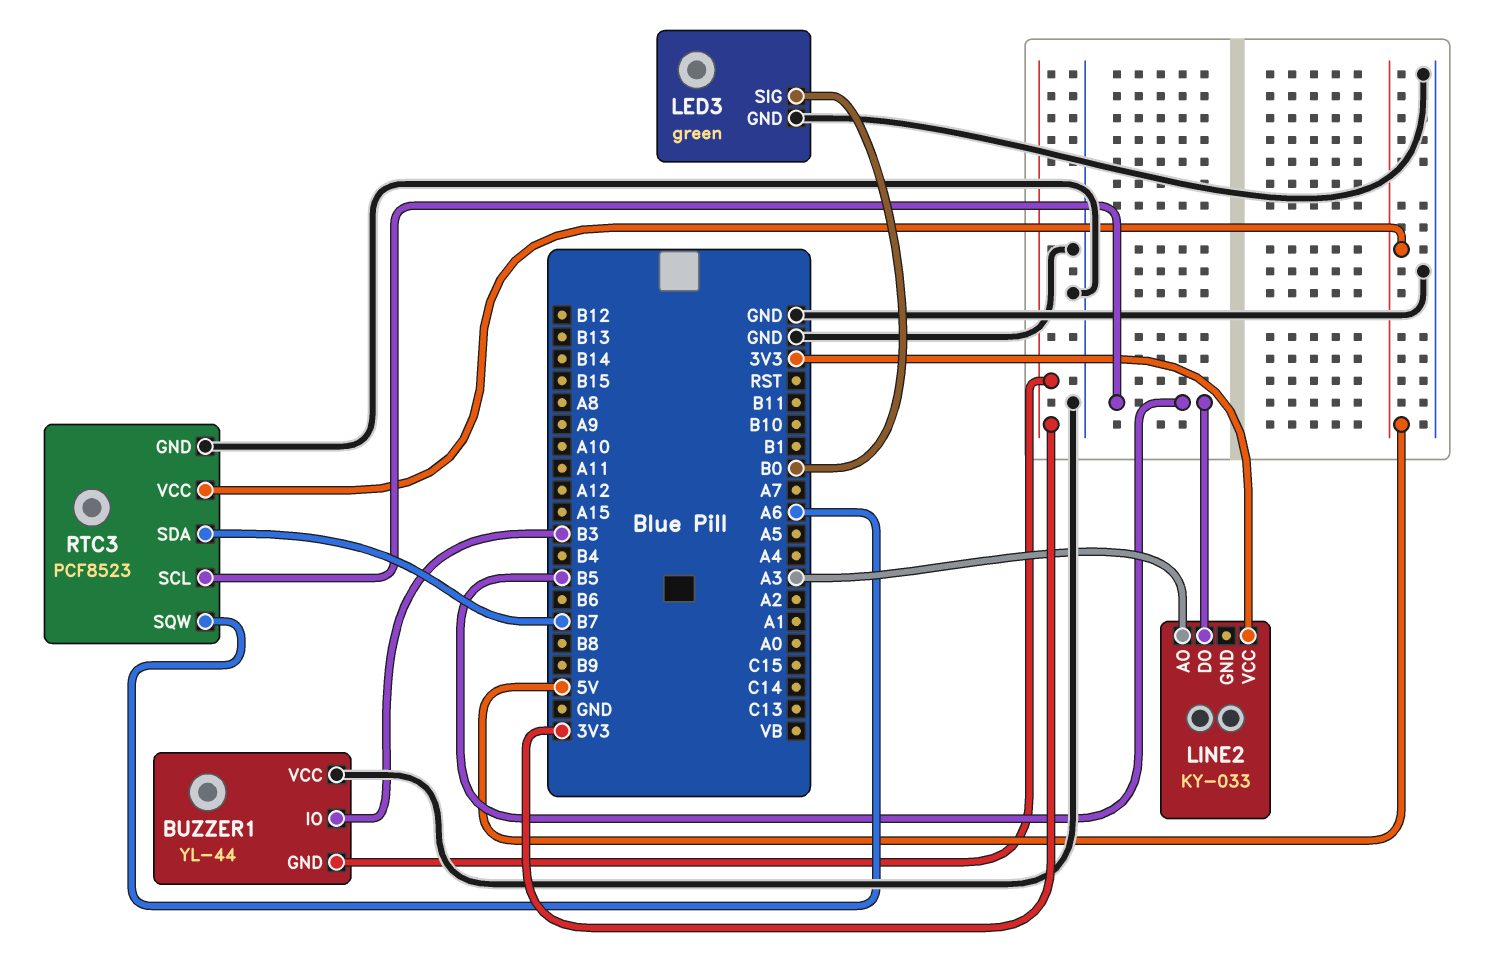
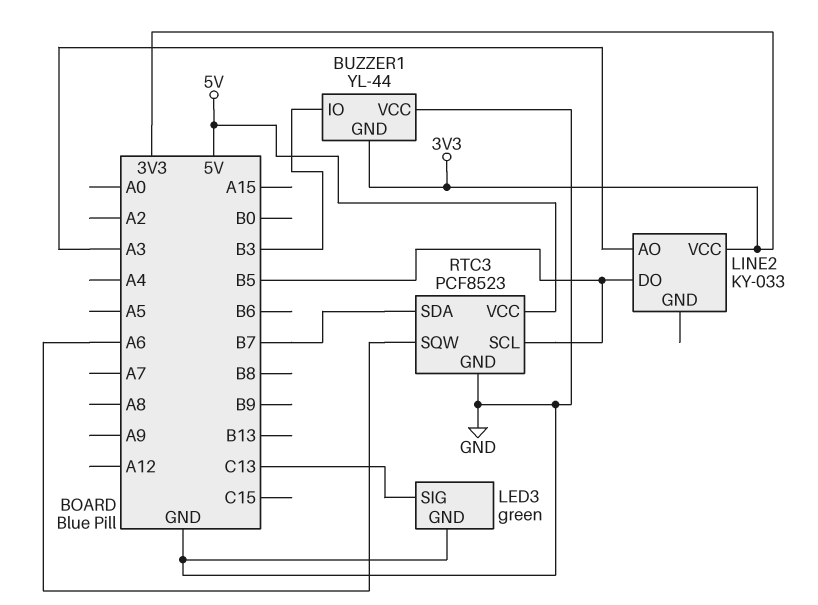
LED3 pin SIG: B0 -> C13

